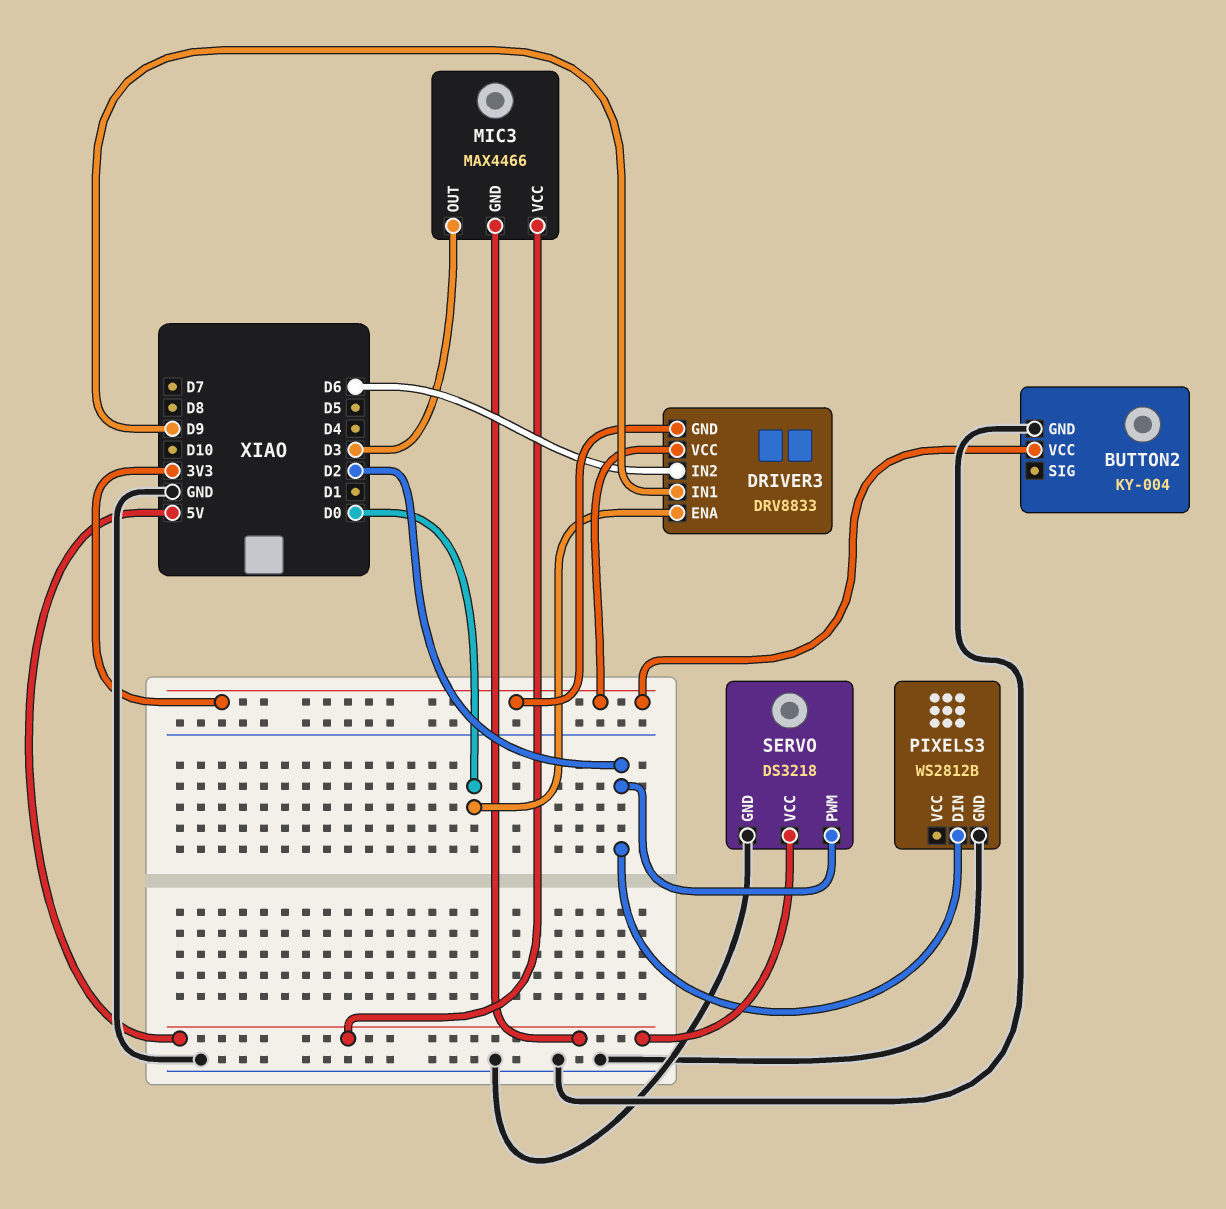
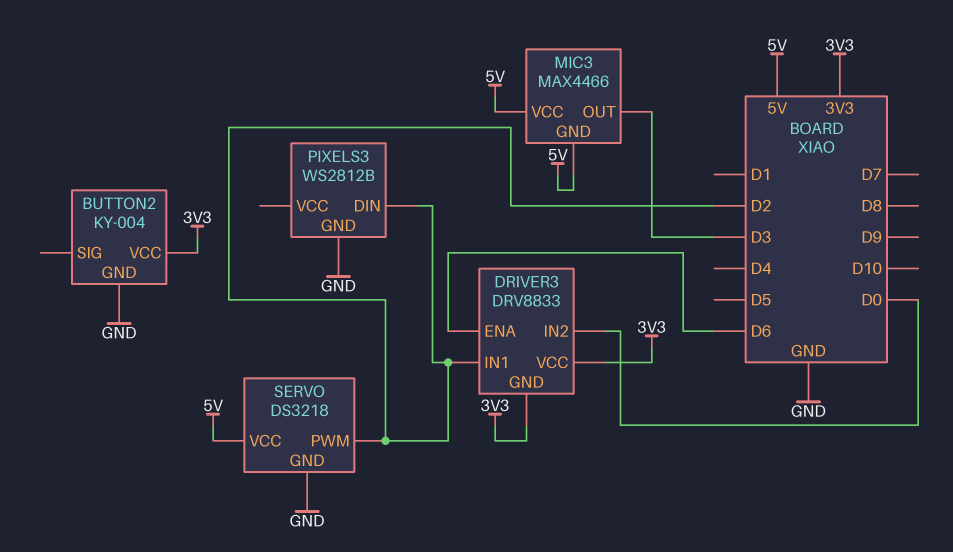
DRIVER3 pin ENA: D0 -> D6
DRIVER3 pin IN1: D9 -> D2
DRIVER3 pin IN2: D6 -> D0

